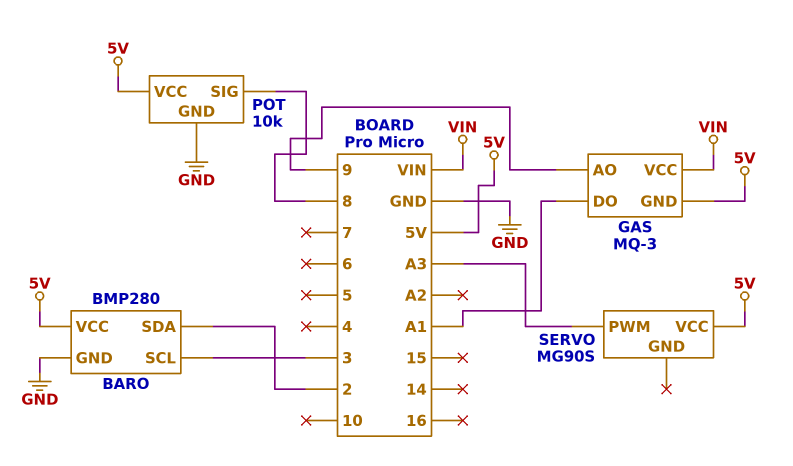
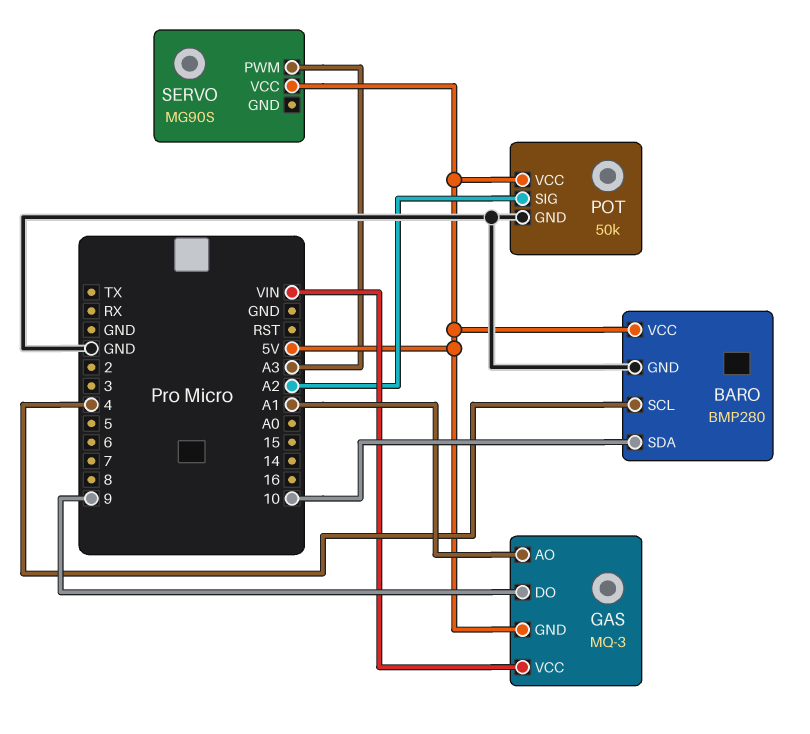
BARO pin SCL: 3 -> 4
BARO pin SDA: 2 -> 10
GAS pin AO: 9 -> A1
GAS pin DO: A1 -> 9
POT: 10k -> 50k
POT pin SIG: 8 -> A2

